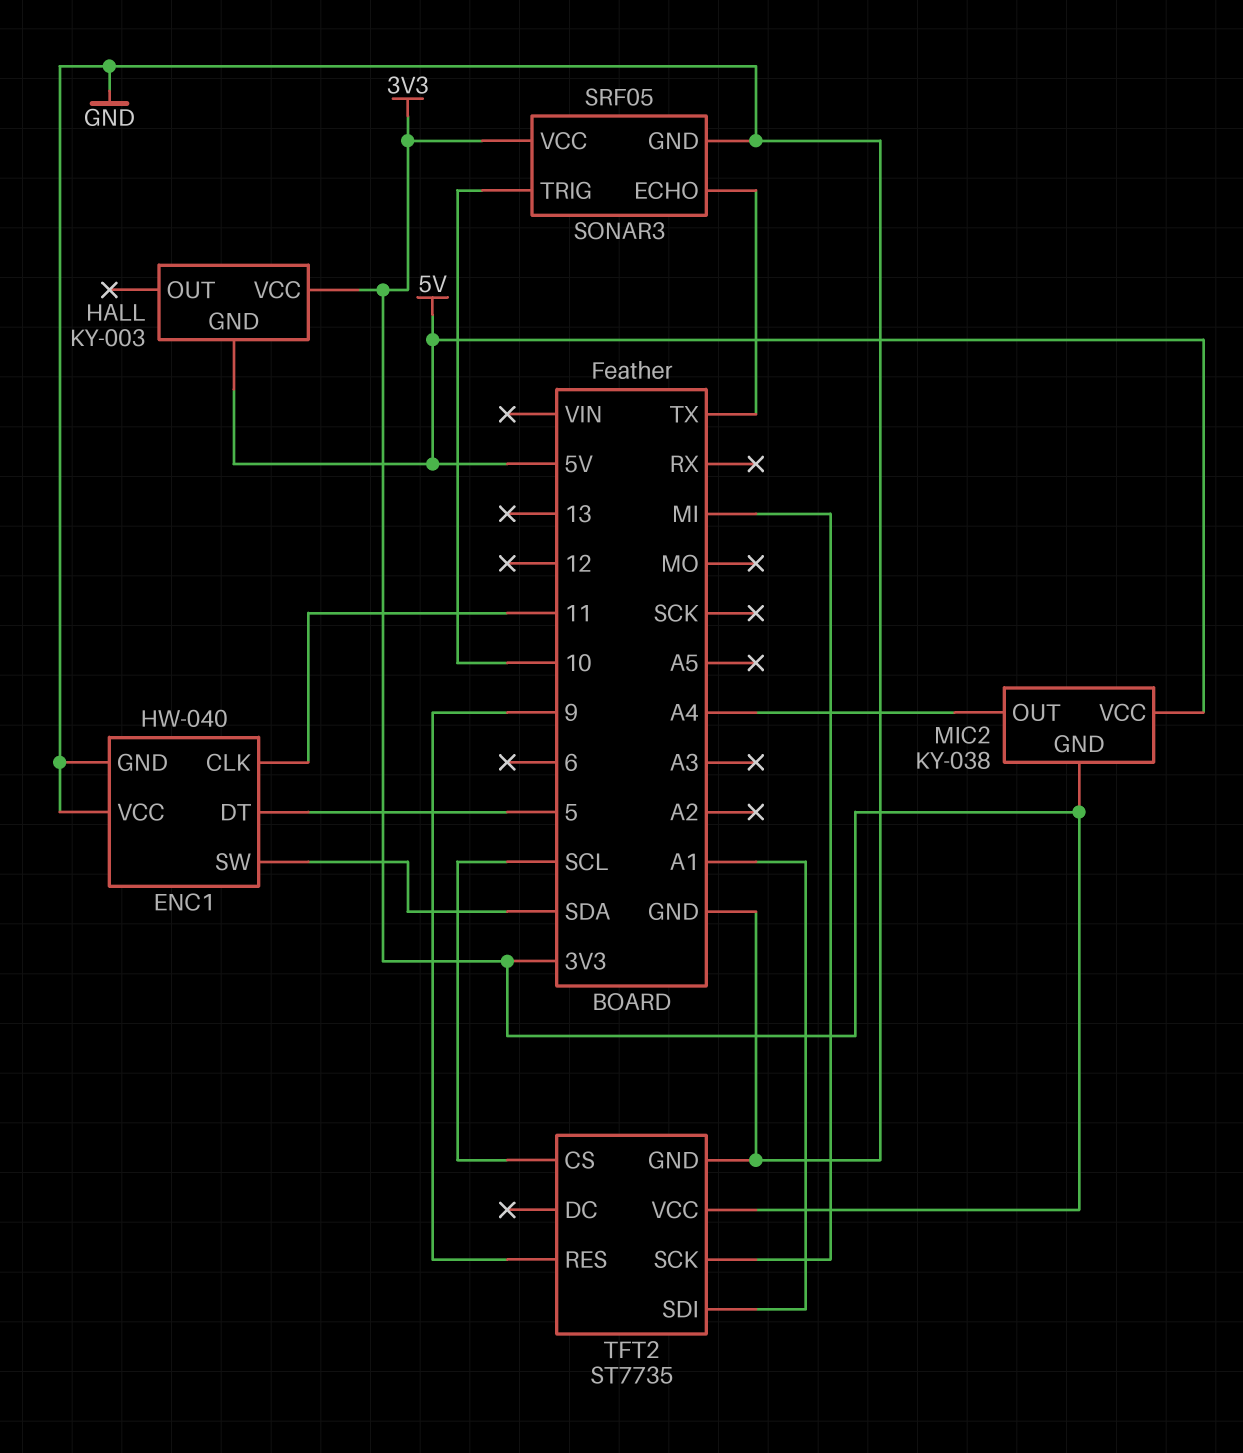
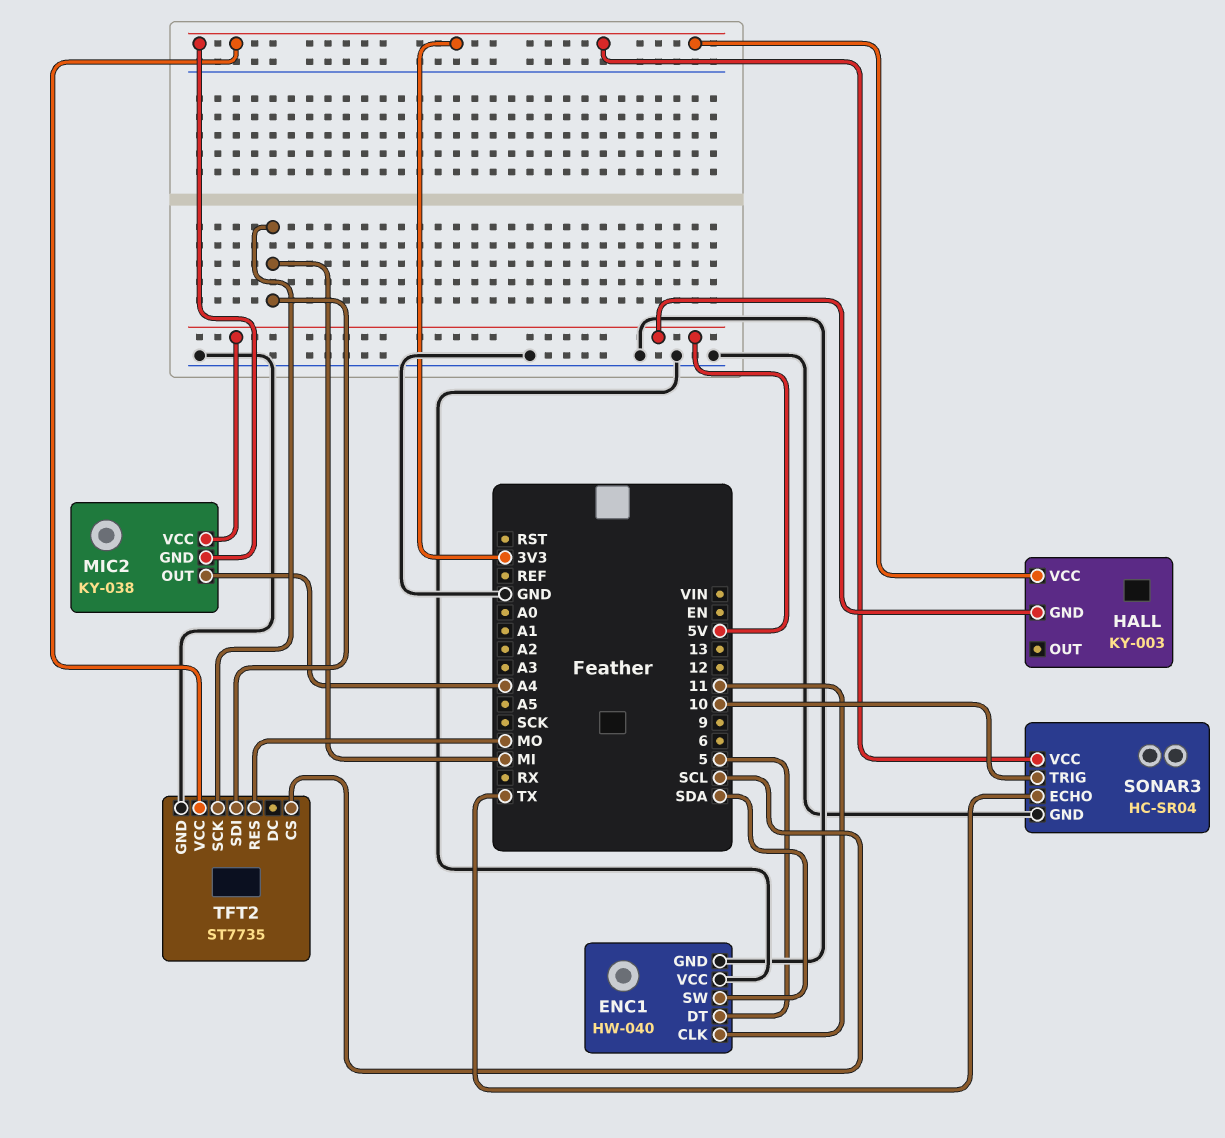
SONAR3: SRF05 -> HC-SR04
TFT2 pin RES: 9 -> MO
TFT2 pin SDI: A1 -> MI

